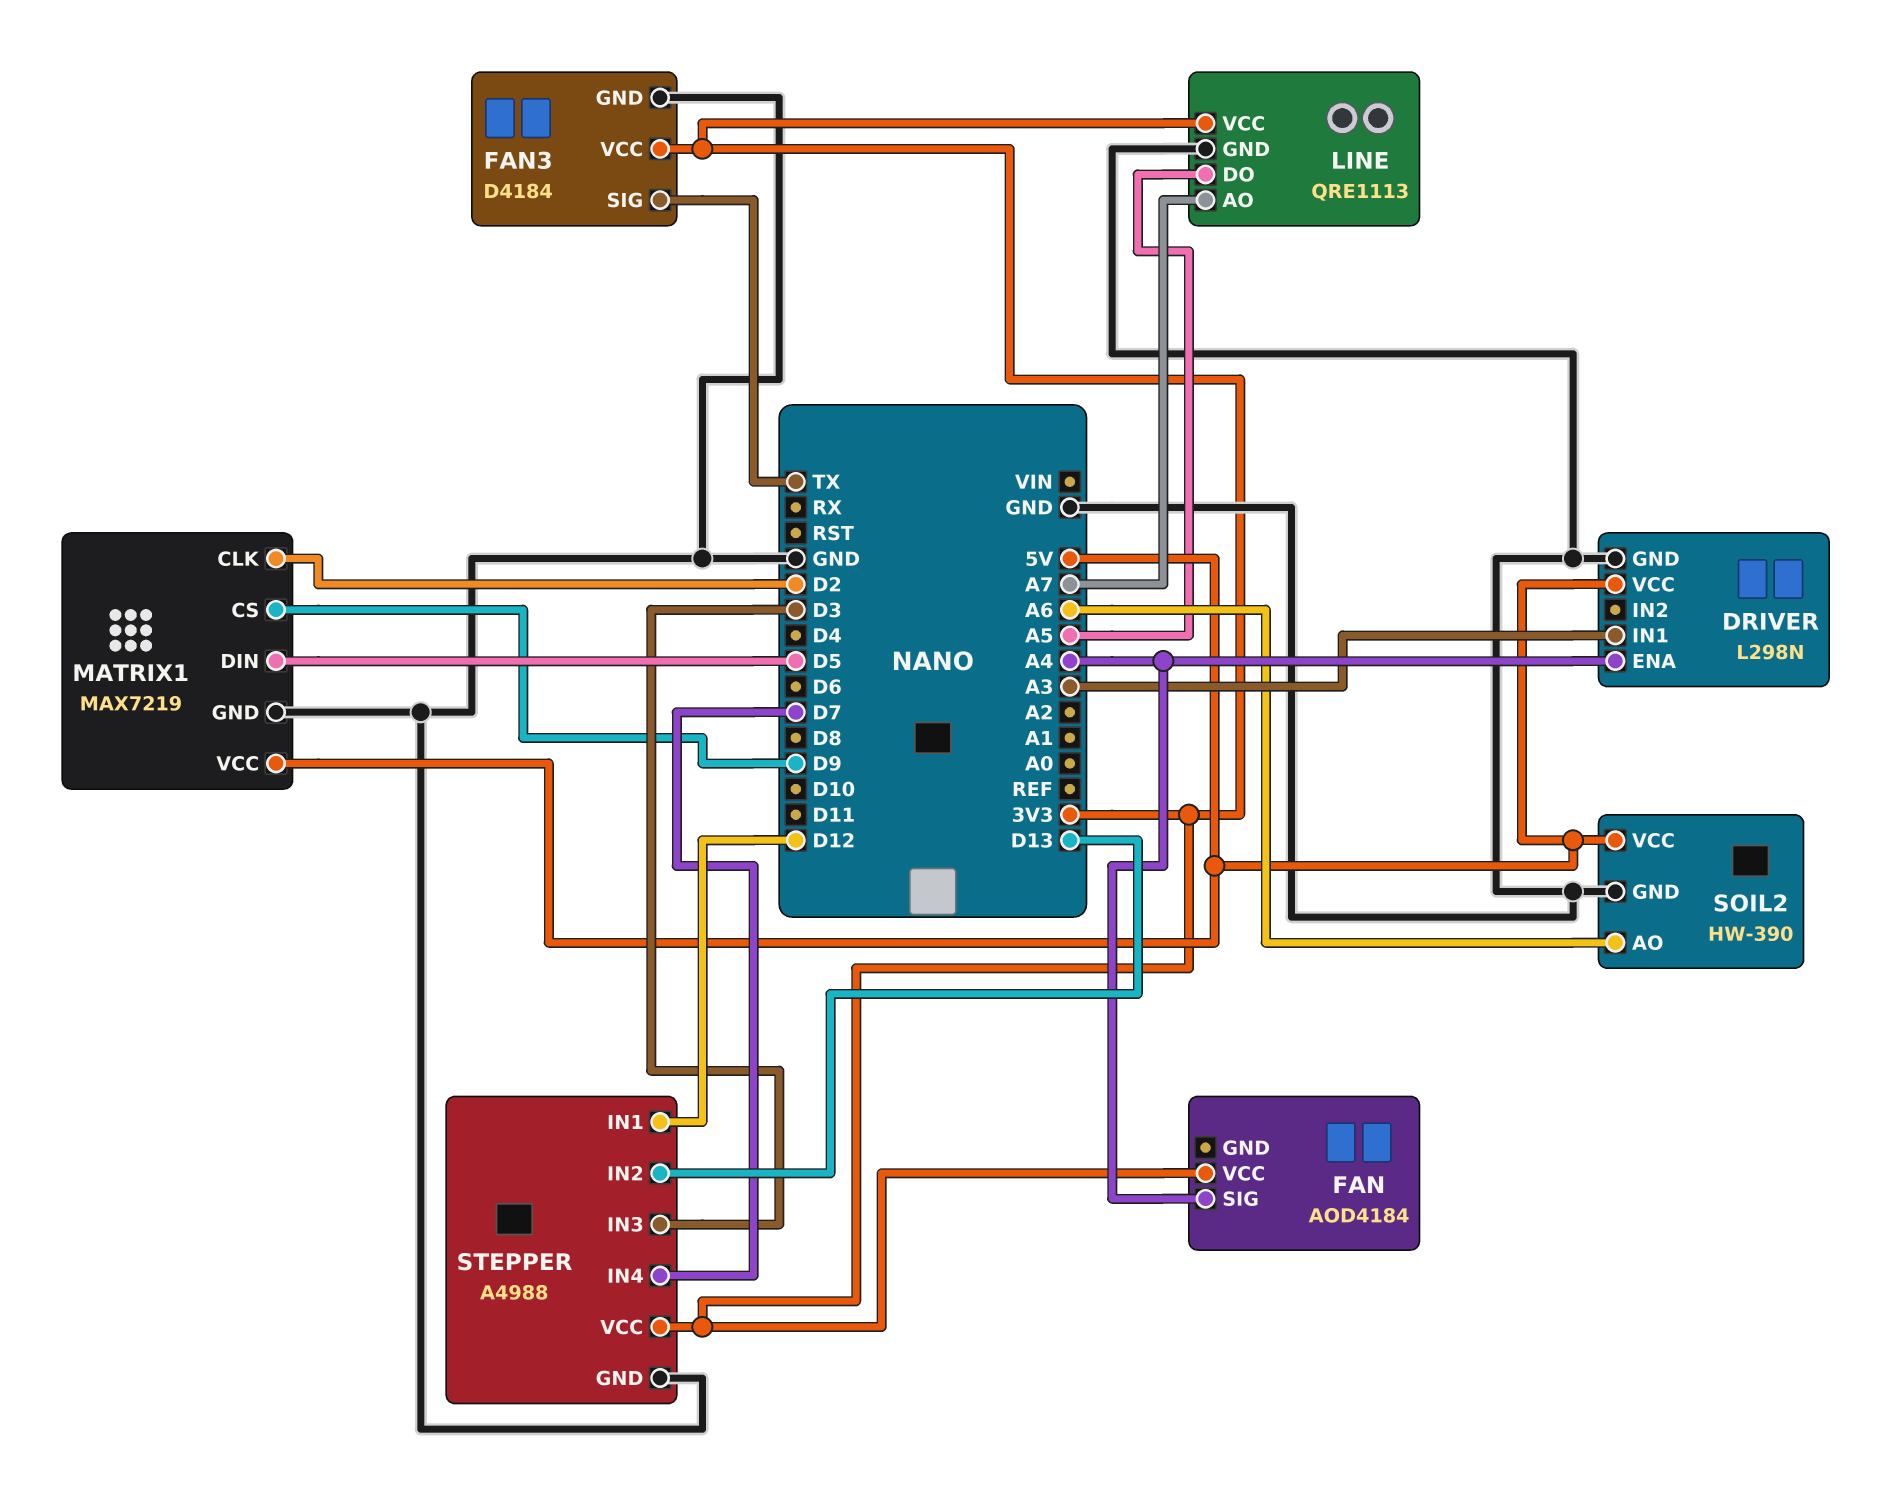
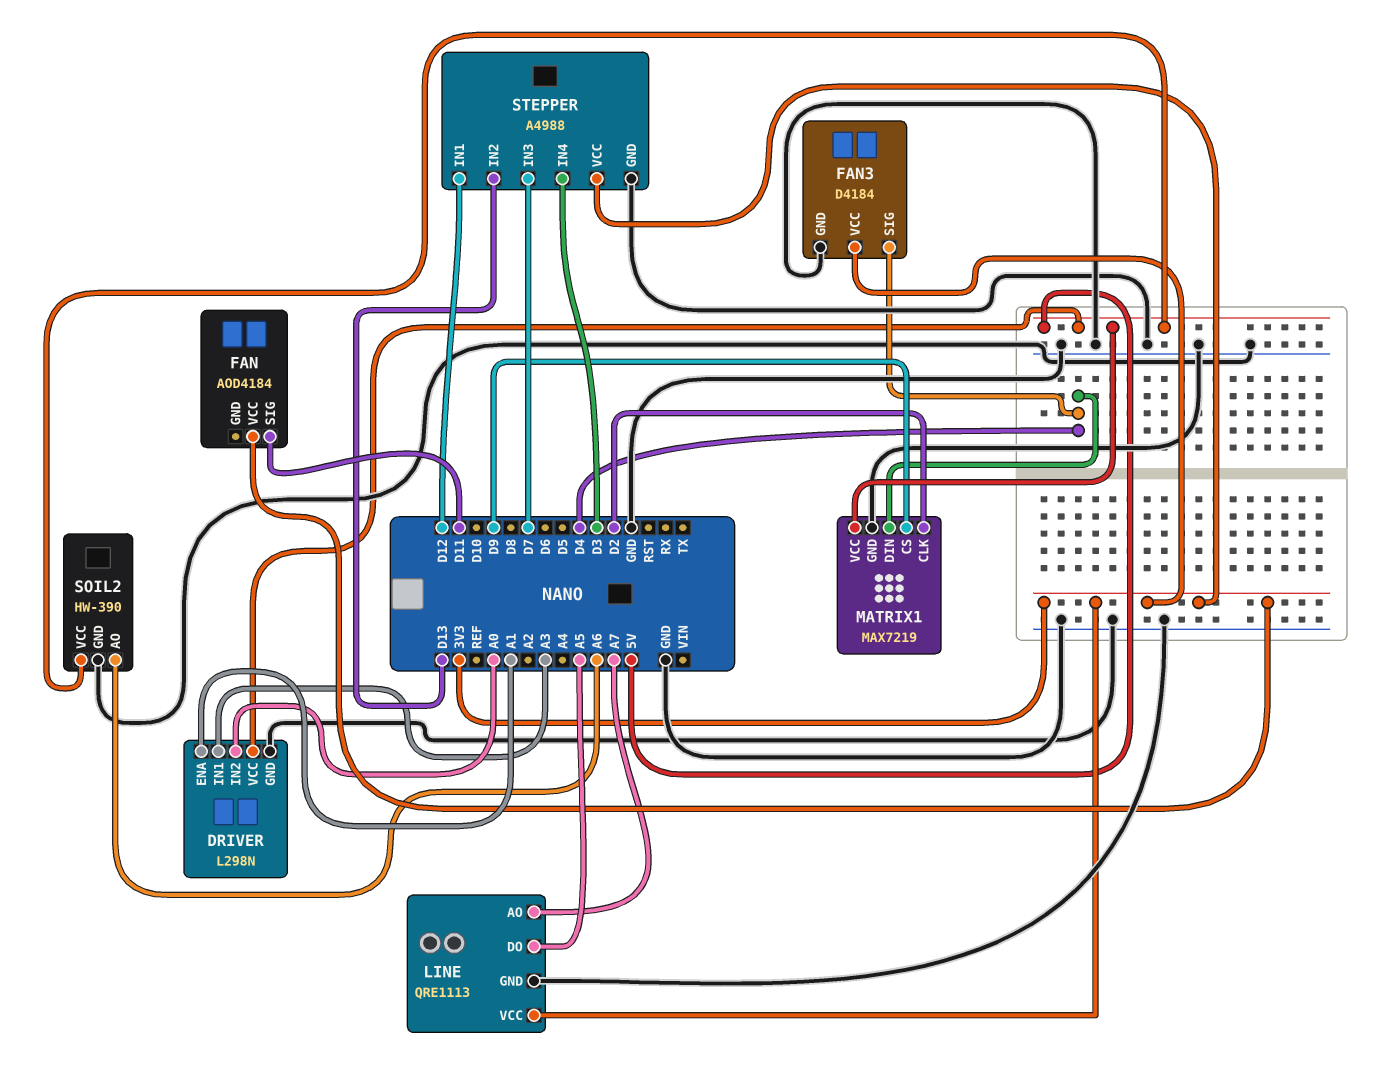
DRIVER pin ENA: A4 -> A1
DRIVER pin IN2: none -> A0
FAN pin SIG: A4 -> D11
FAN3 pin SIG: TX -> D4
MATRIX1 pin DIN: D5 -> D4
STEPPER pin IN3: D3 -> D7
STEPPER pin IN4: D7 -> D3

